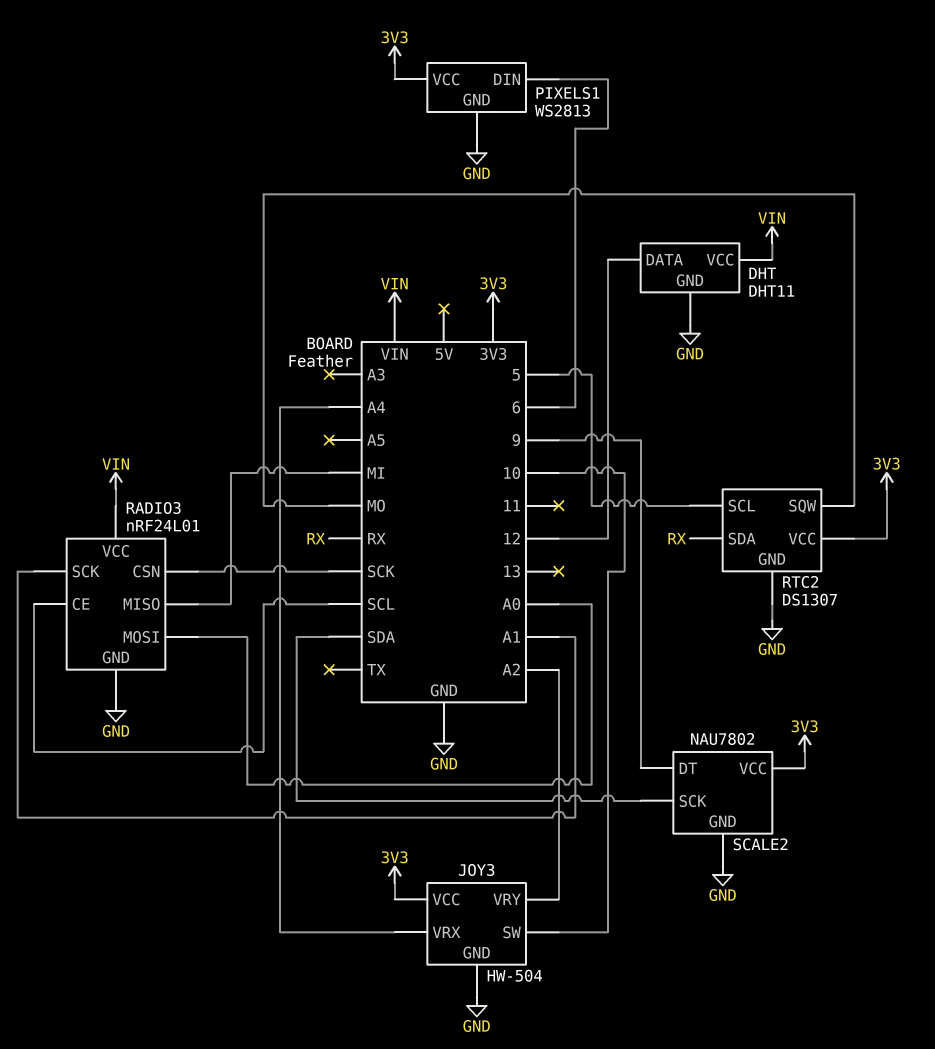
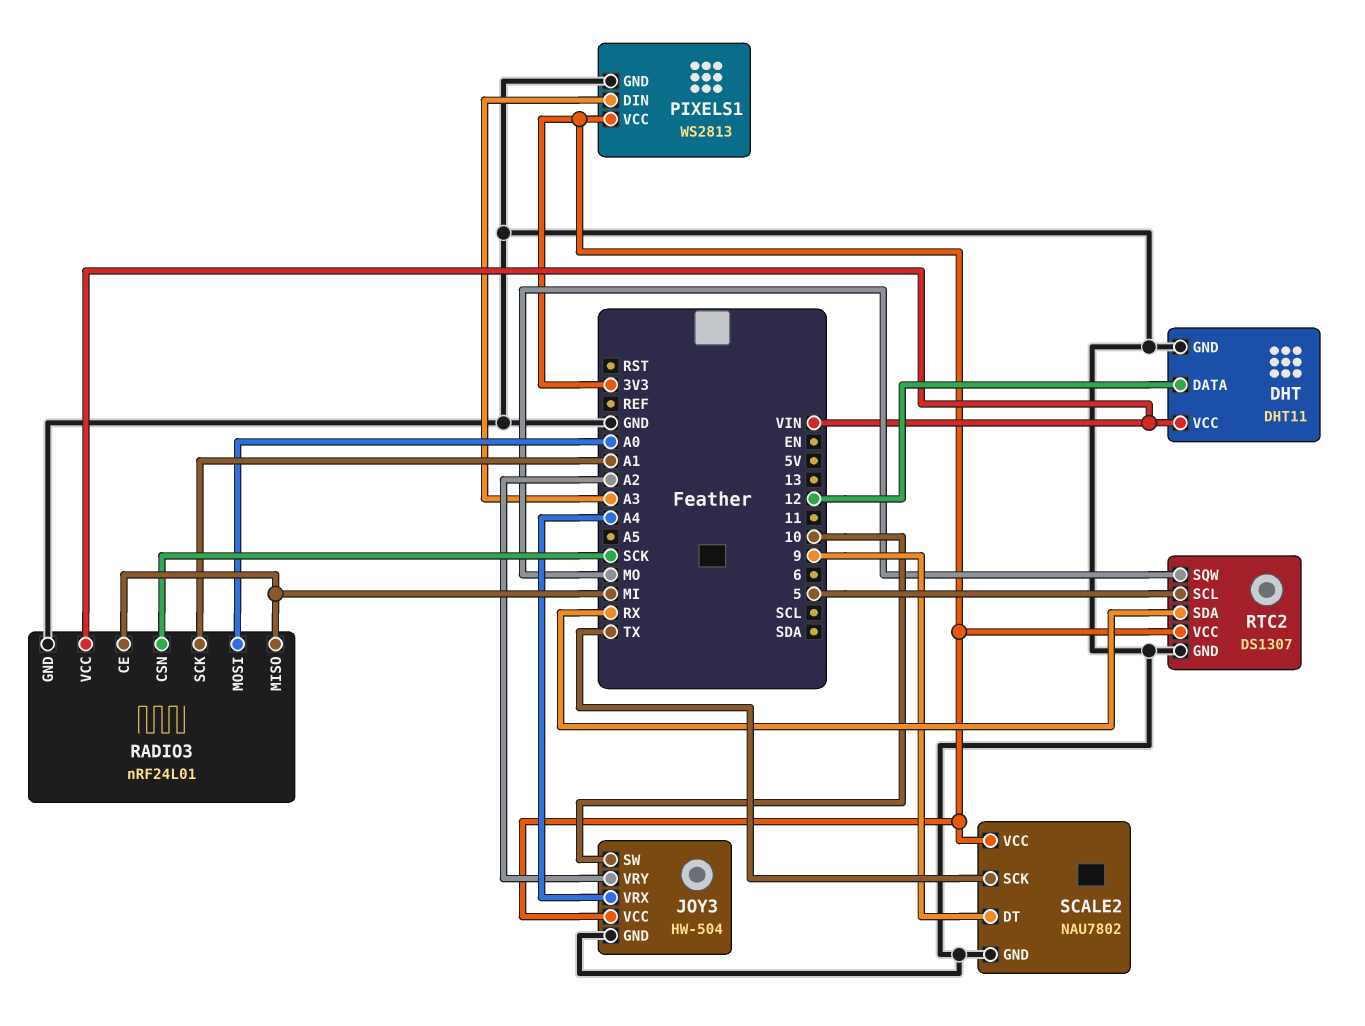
PIXELS1 pin DIN: 6 -> A3
RADIO3 pin CE: SCL -> MI
SCALE2 pin SCK: SDA -> TX

